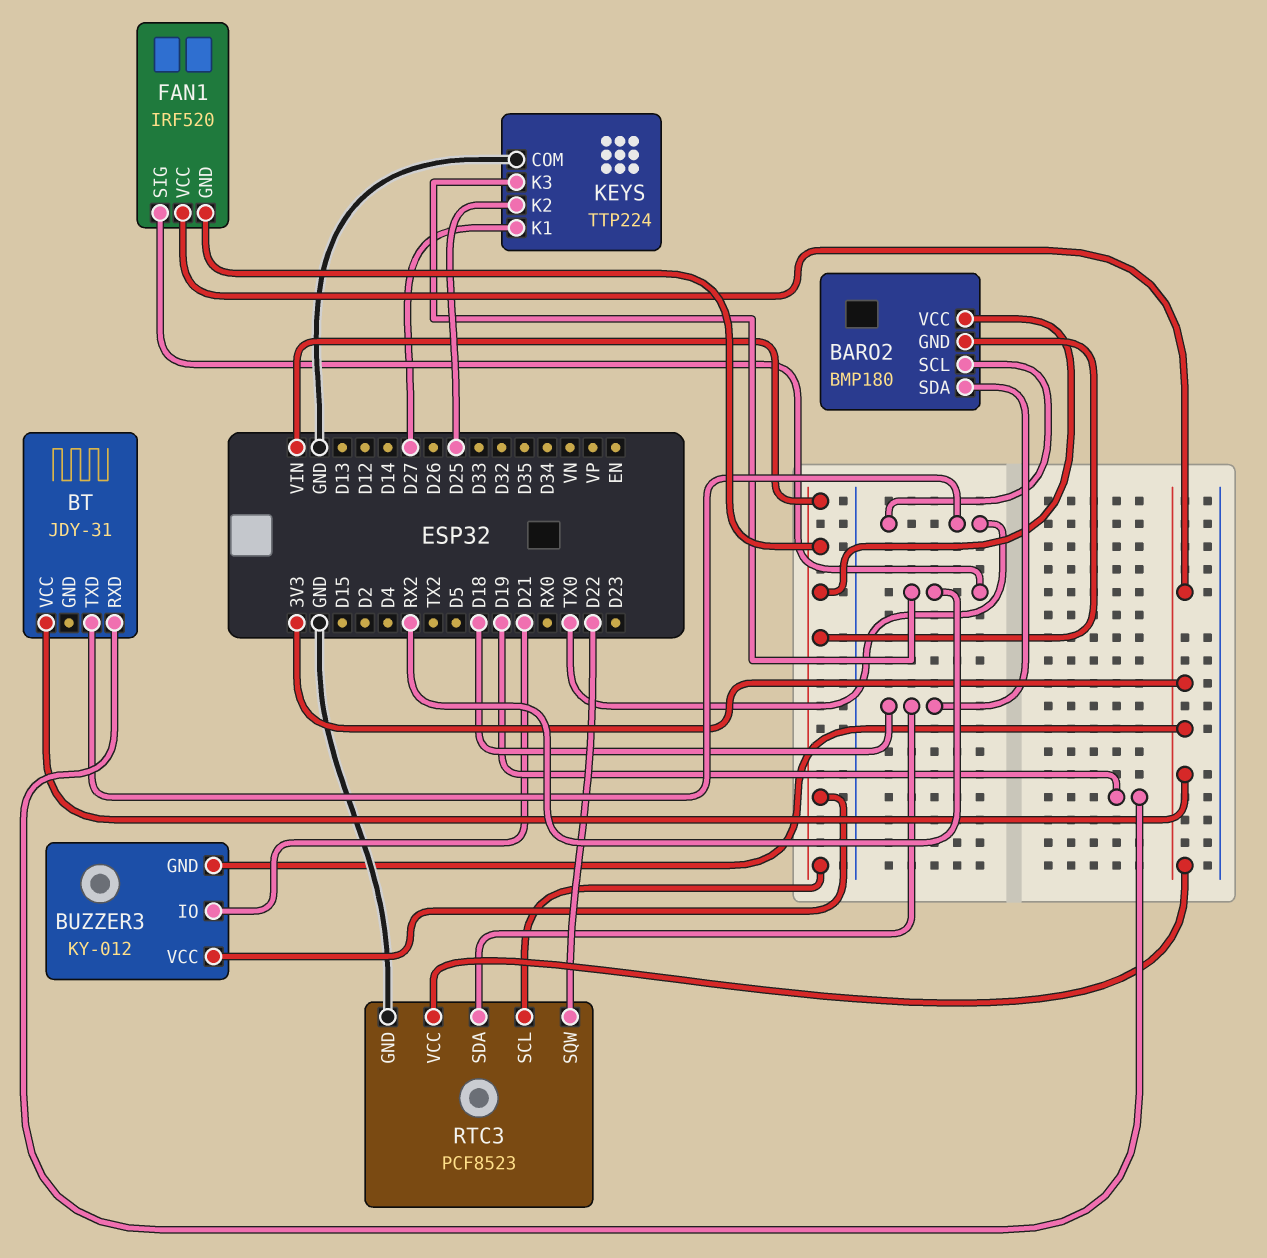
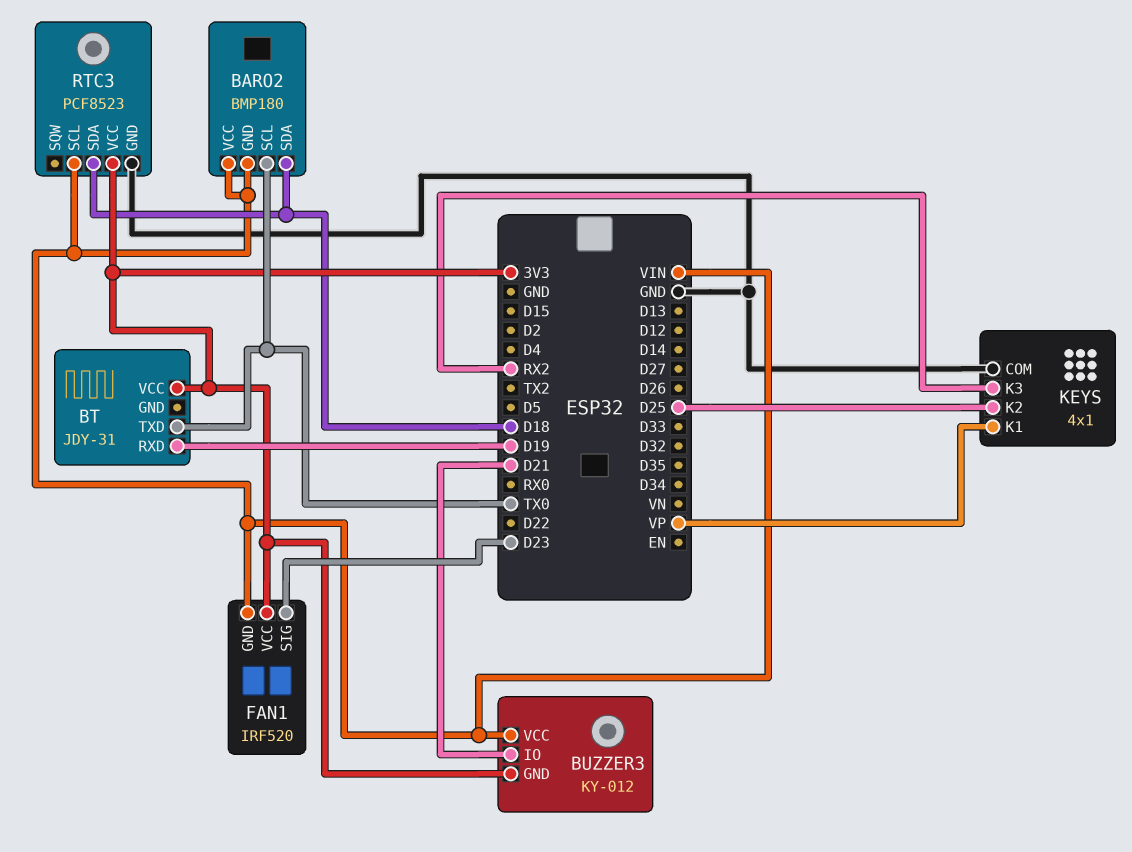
FAN1 pin SIG: RX2 -> D23
KEYS: TTP224 -> 4x1
KEYS pin K1: D27 -> VP
RTC3 pin SQW: D22 -> none

